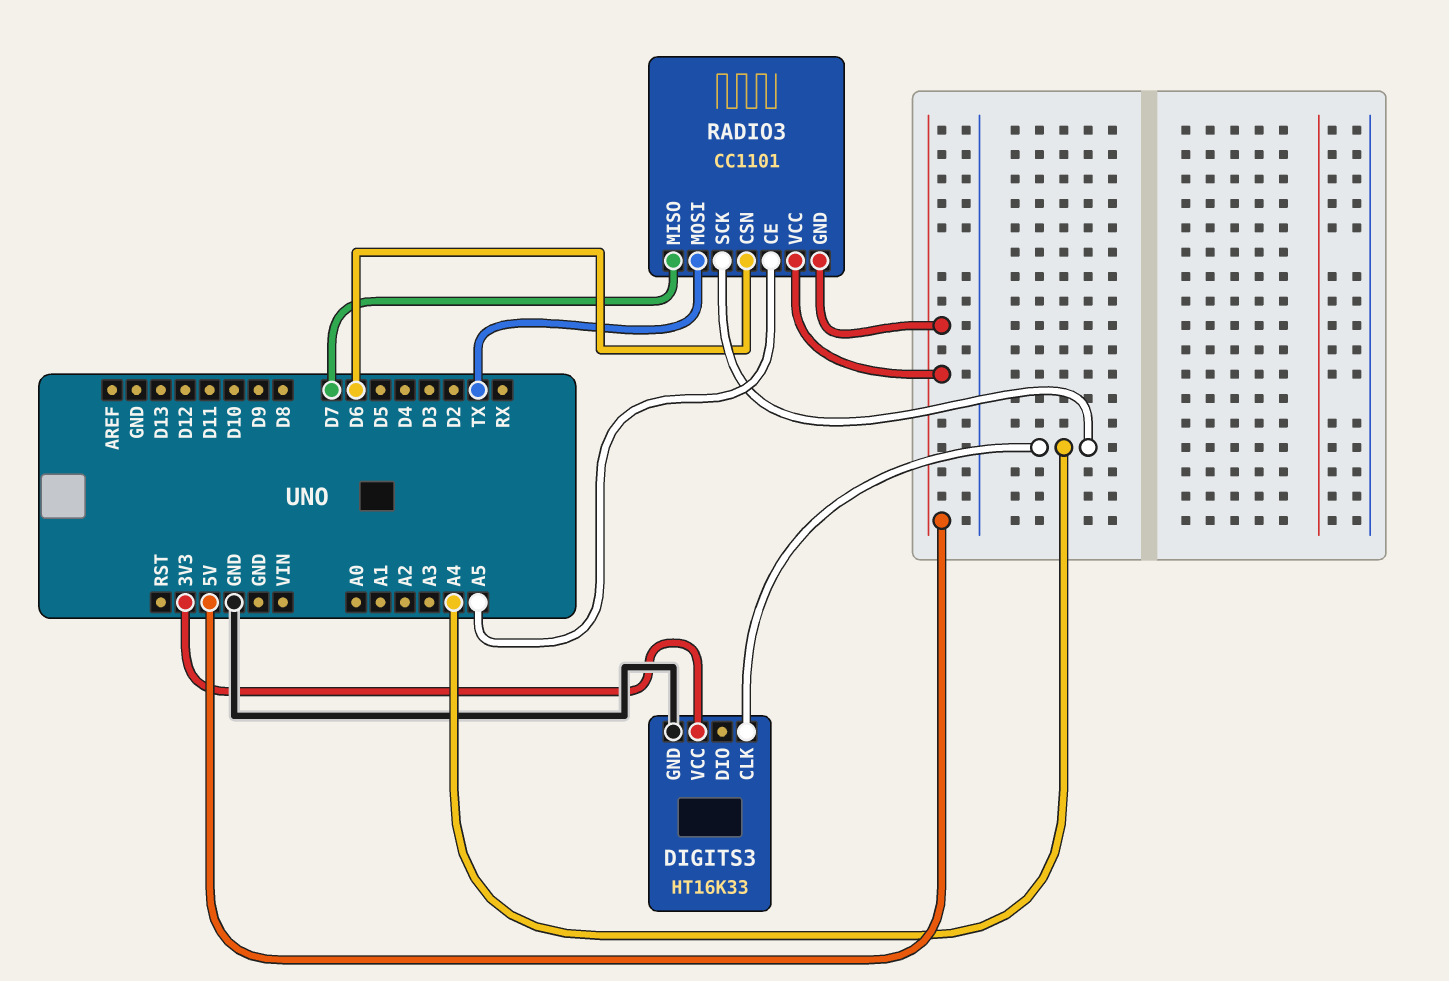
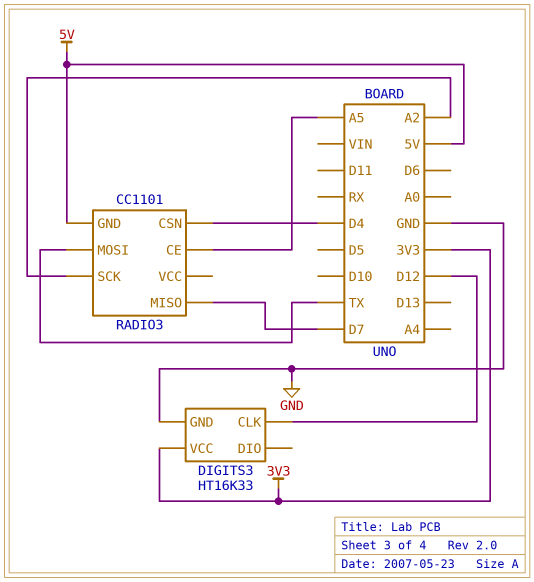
DIGITS3 pin CLK: A4 -> D12
RADIO3 pin CSN: D6 -> D4
RADIO3 pin SCK: A4 -> A2
RADIO3 pin VCC: 5V -> none

